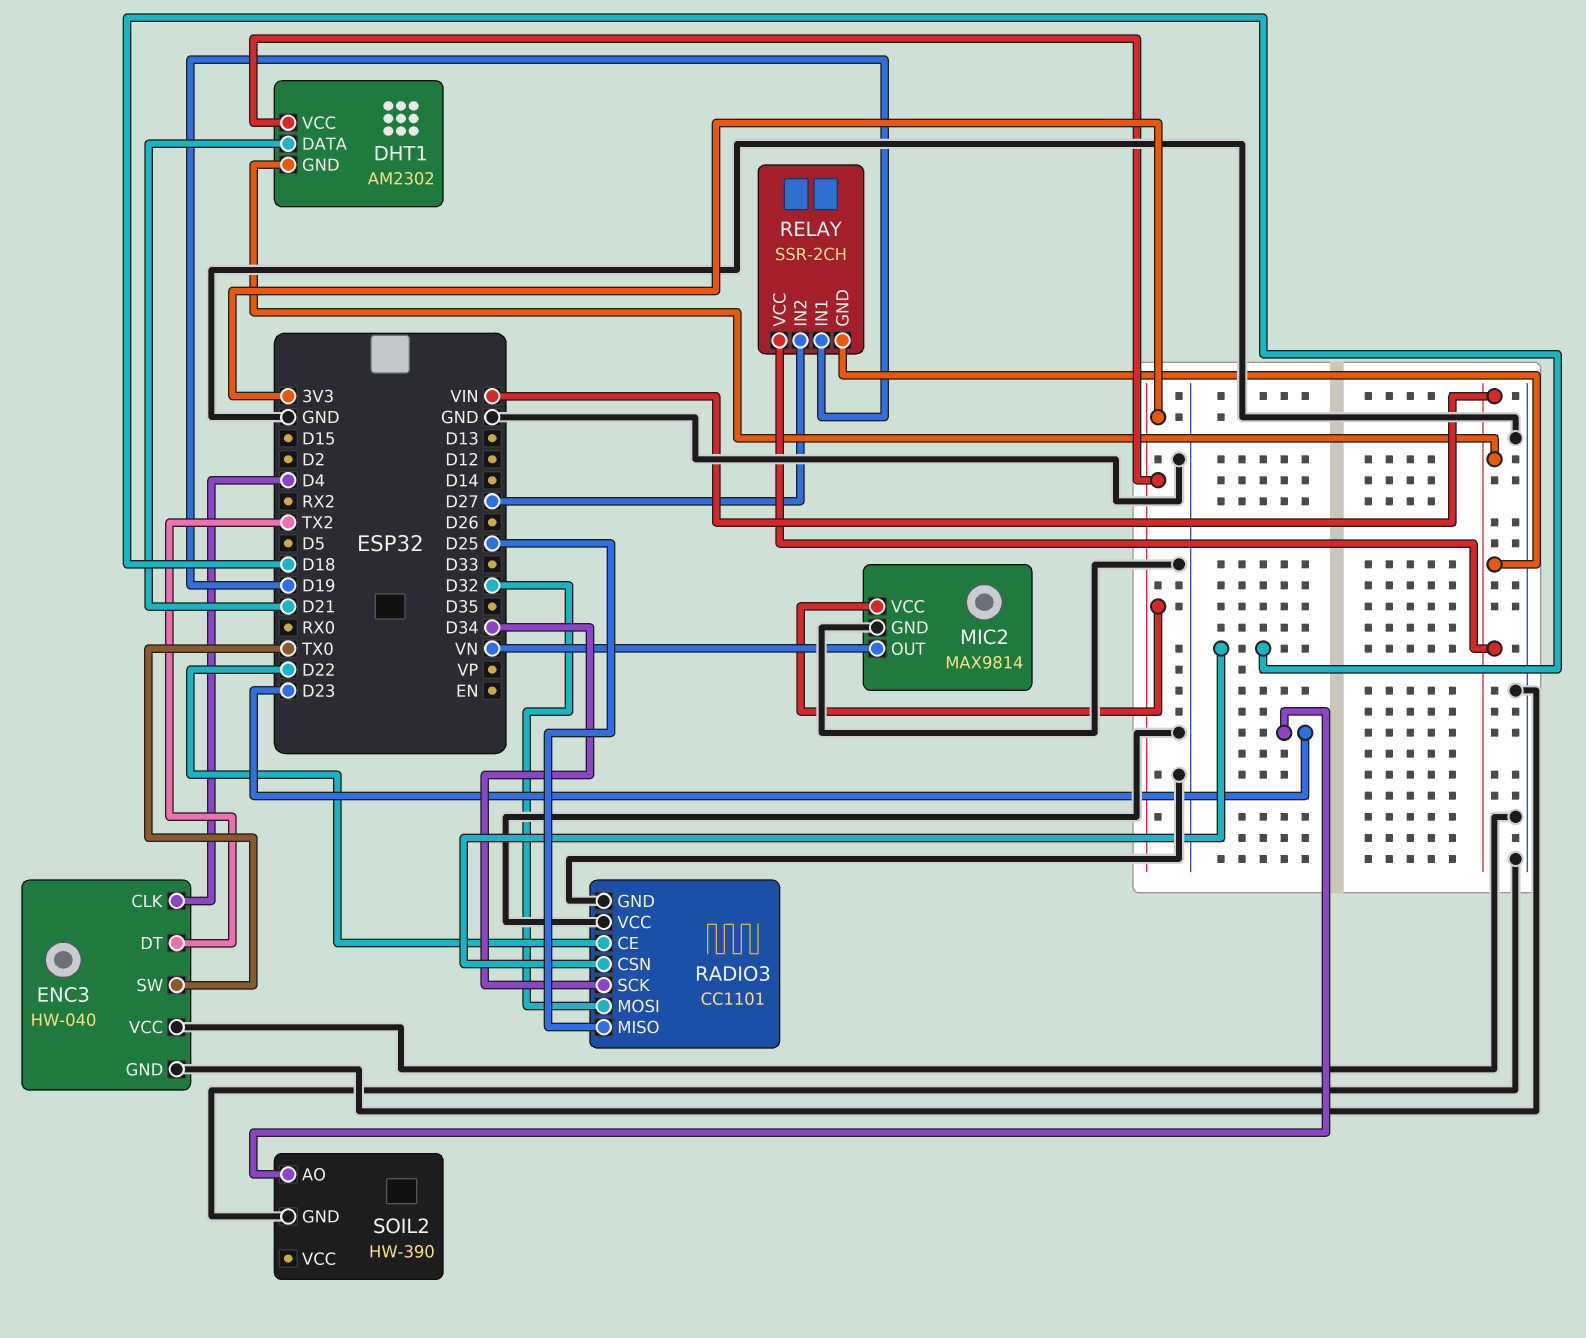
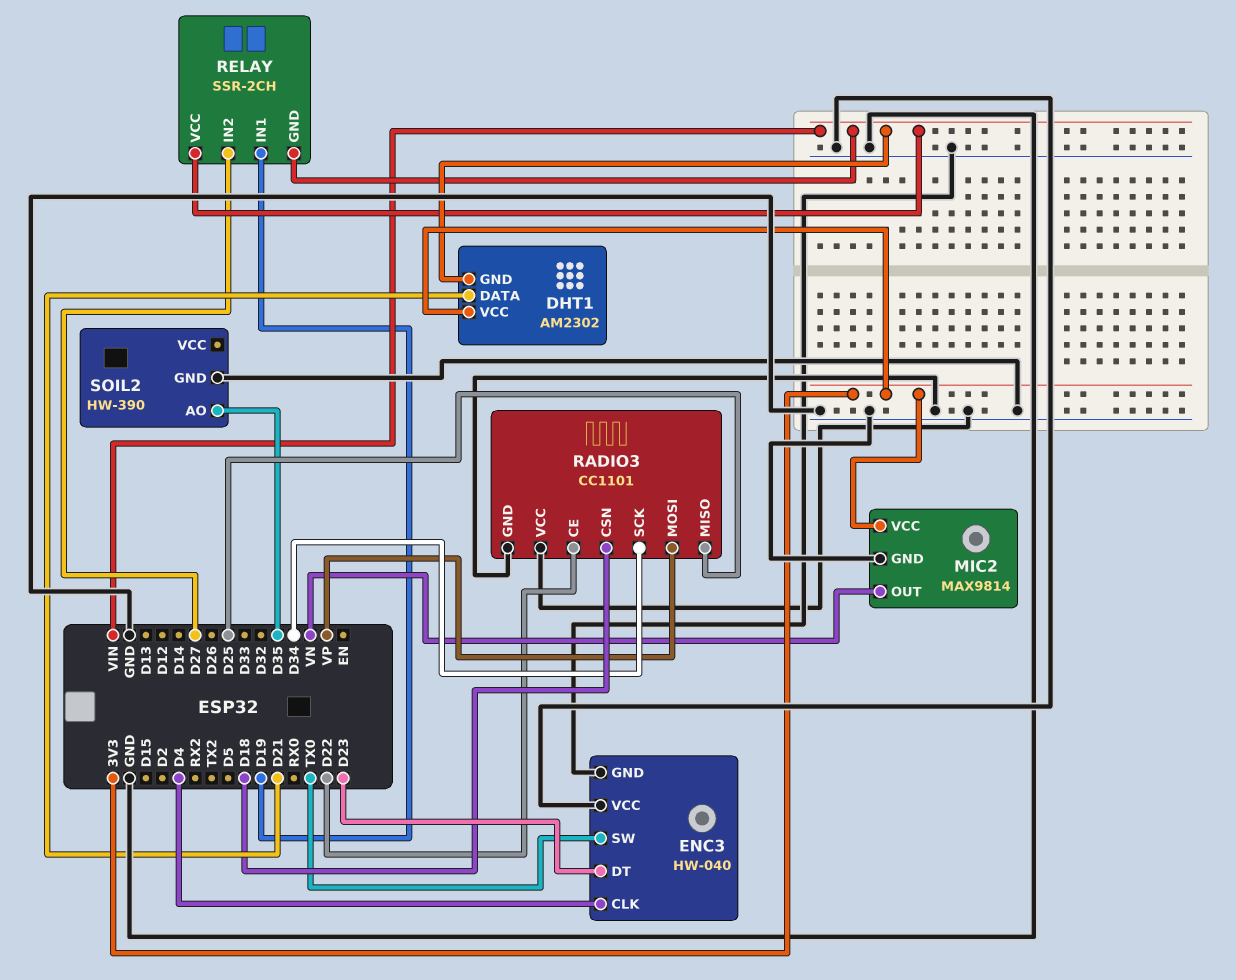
ENC3 pin DT: TX2 -> D23
RADIO3 pin MOSI: D32 -> VP
SOIL2 pin AO: D23 -> D35

